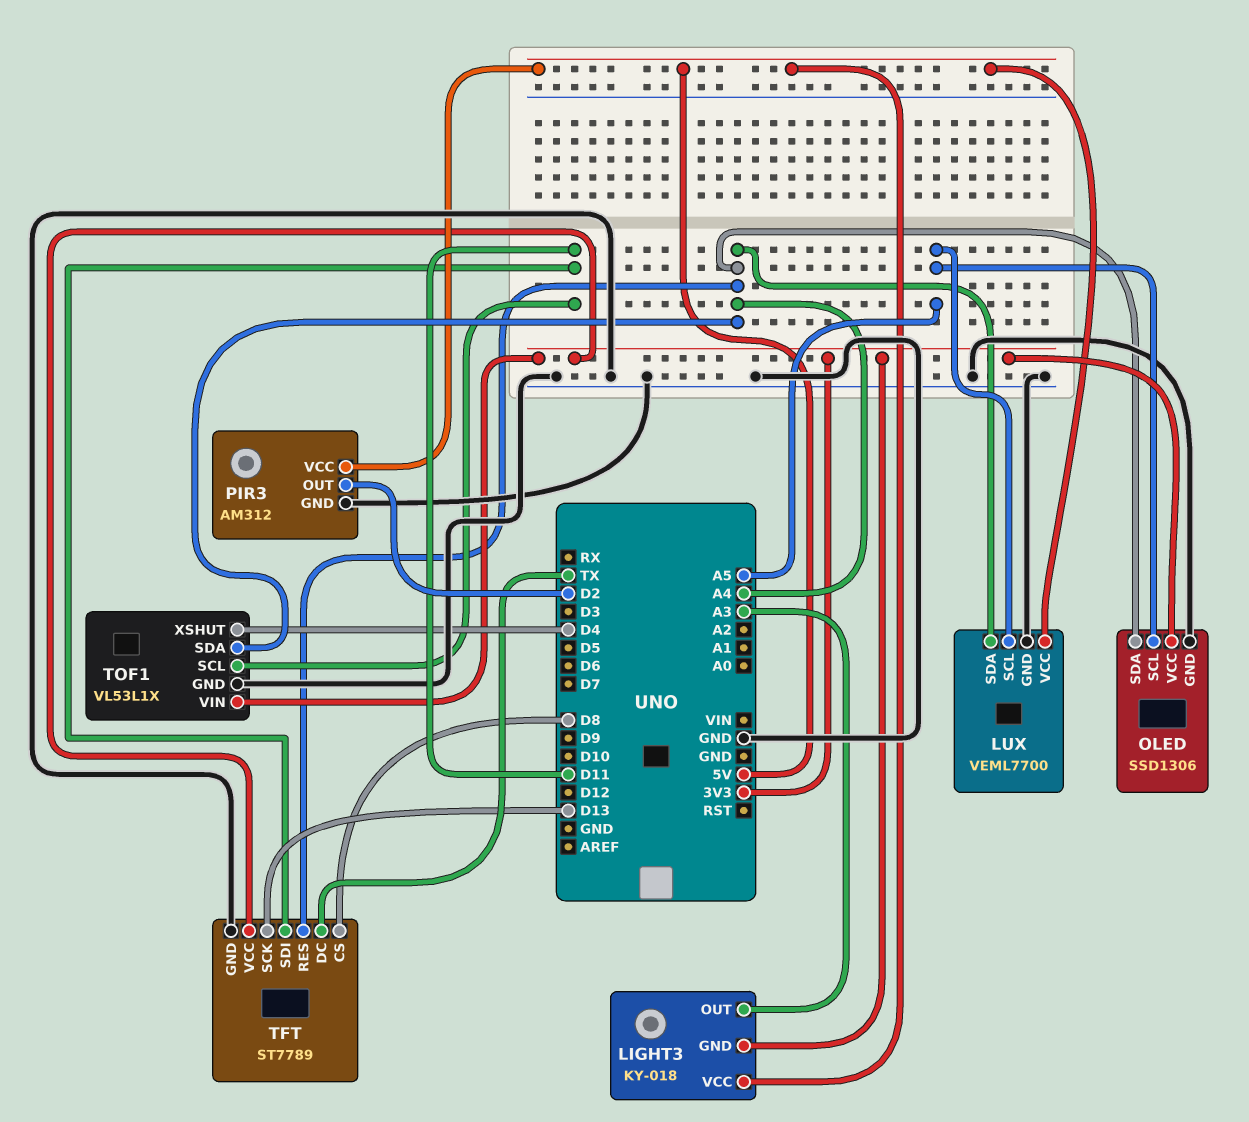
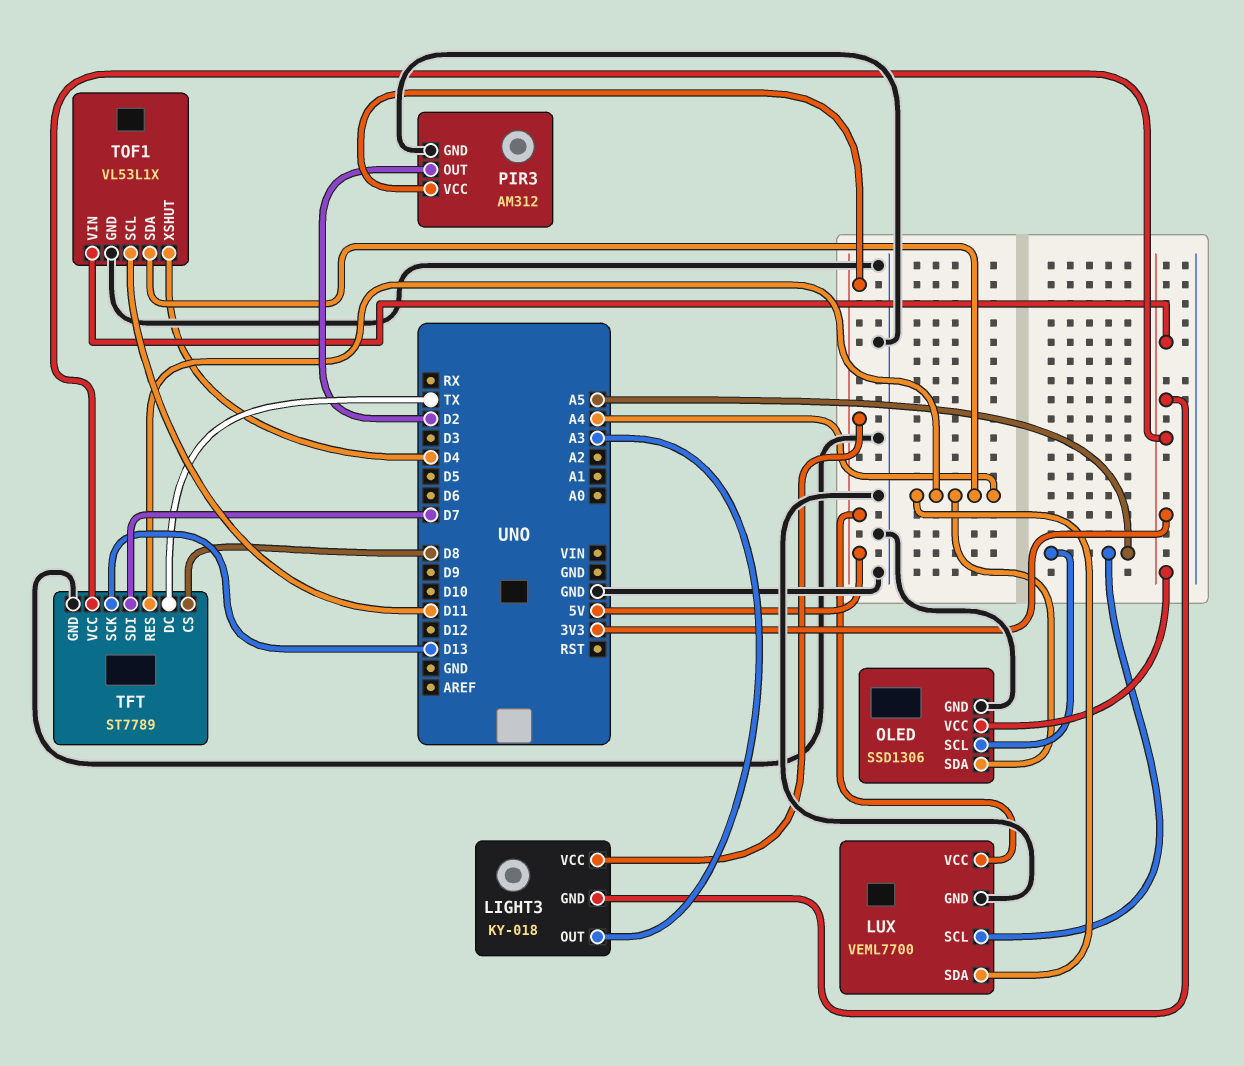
TFT pin SDI: D11 -> D7

